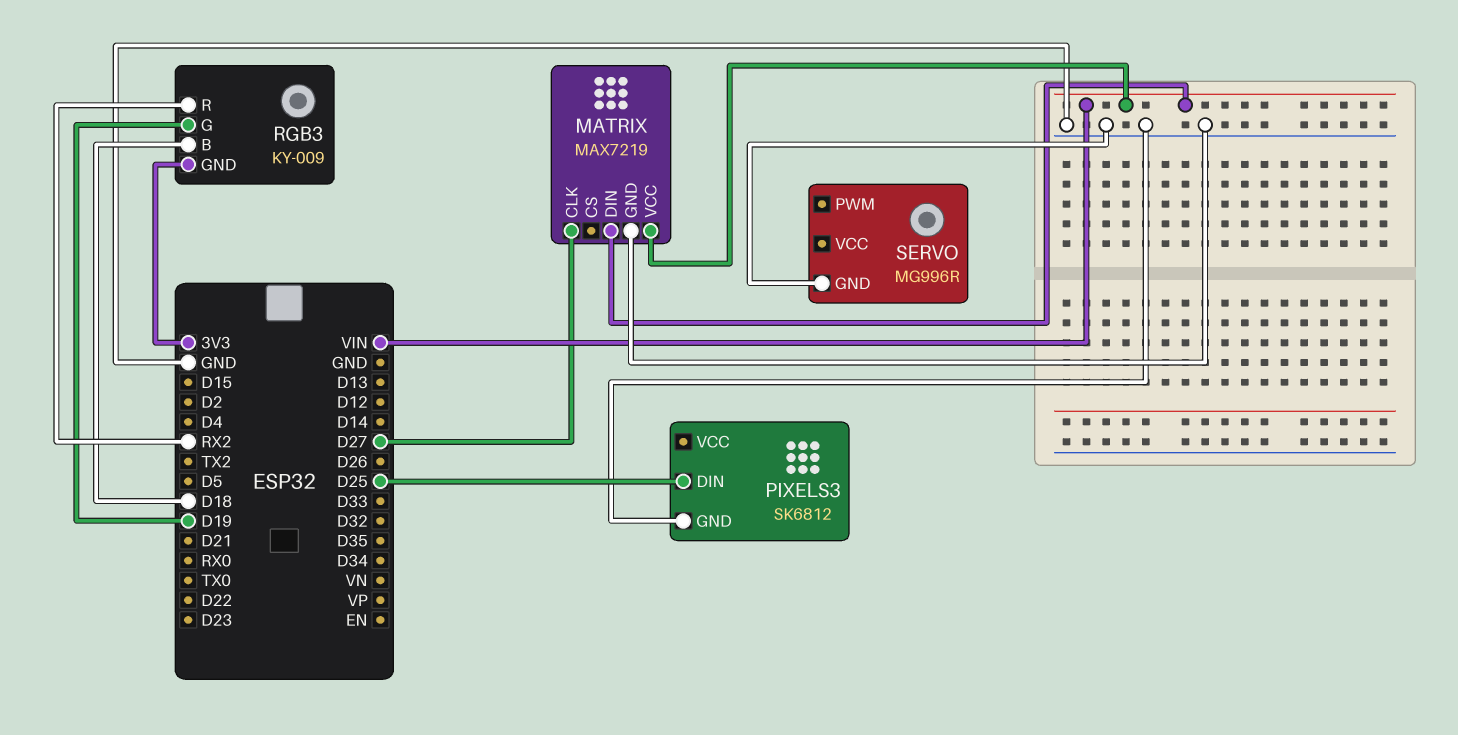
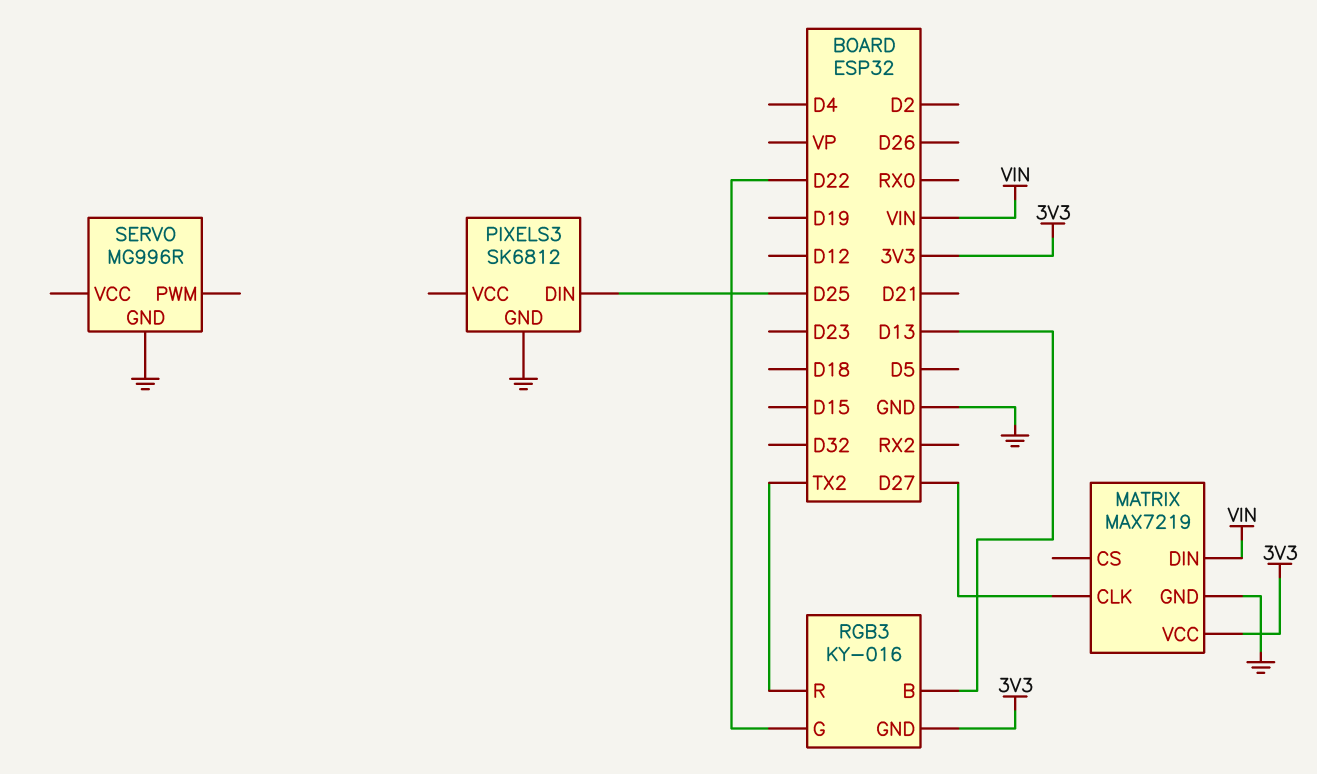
MATRIX pin VCC: VIN -> 3V3
RGB3: KY-009 -> KY-016
RGB3 pin B: D18 -> D13
RGB3 pin G: D19 -> D22
RGB3 pin R: RX2 -> TX2

